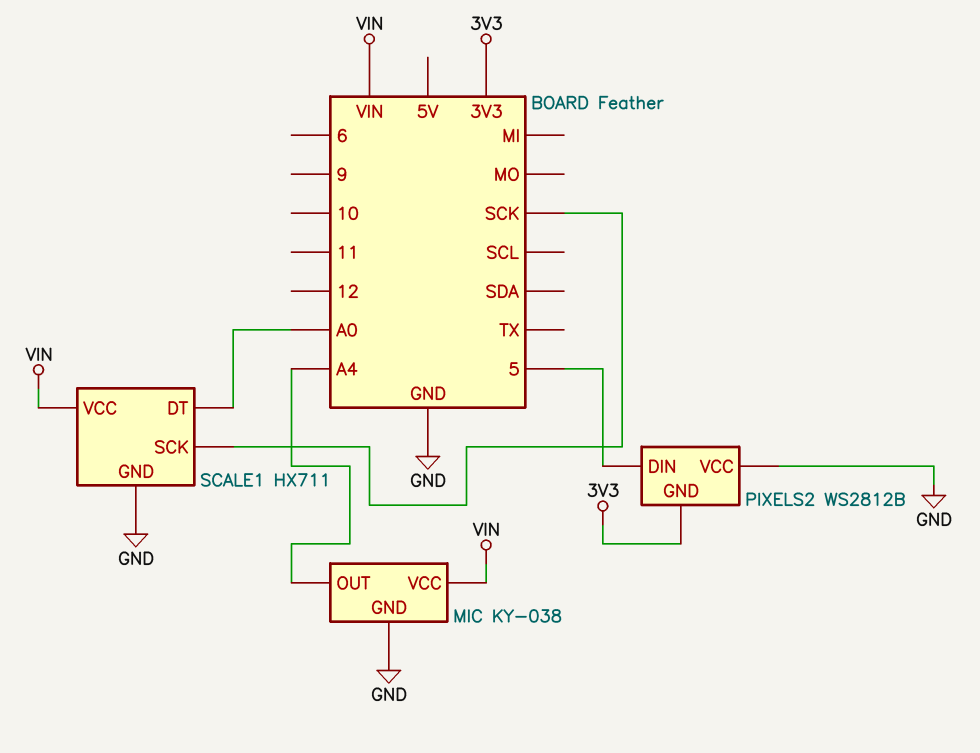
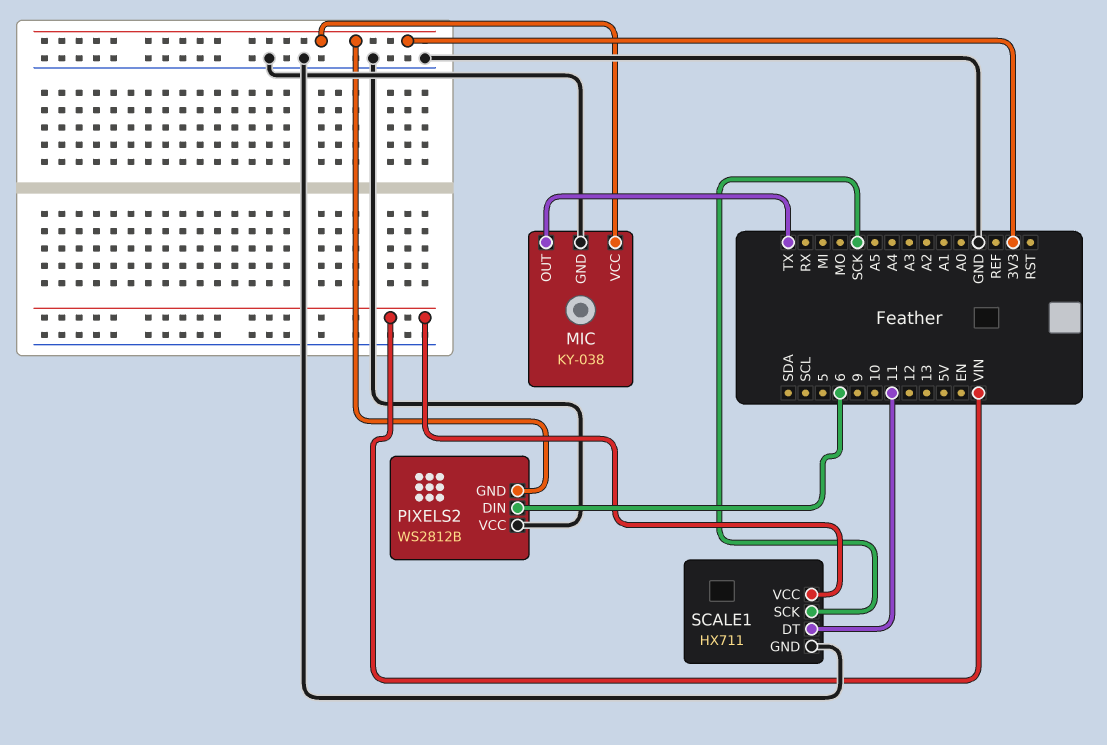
MIC pin OUT: A4 -> TX
MIC pin VCC: VIN -> 3V3
PIXELS2 pin DIN: 5 -> 6
SCALE1 pin DT: A0 -> 11

